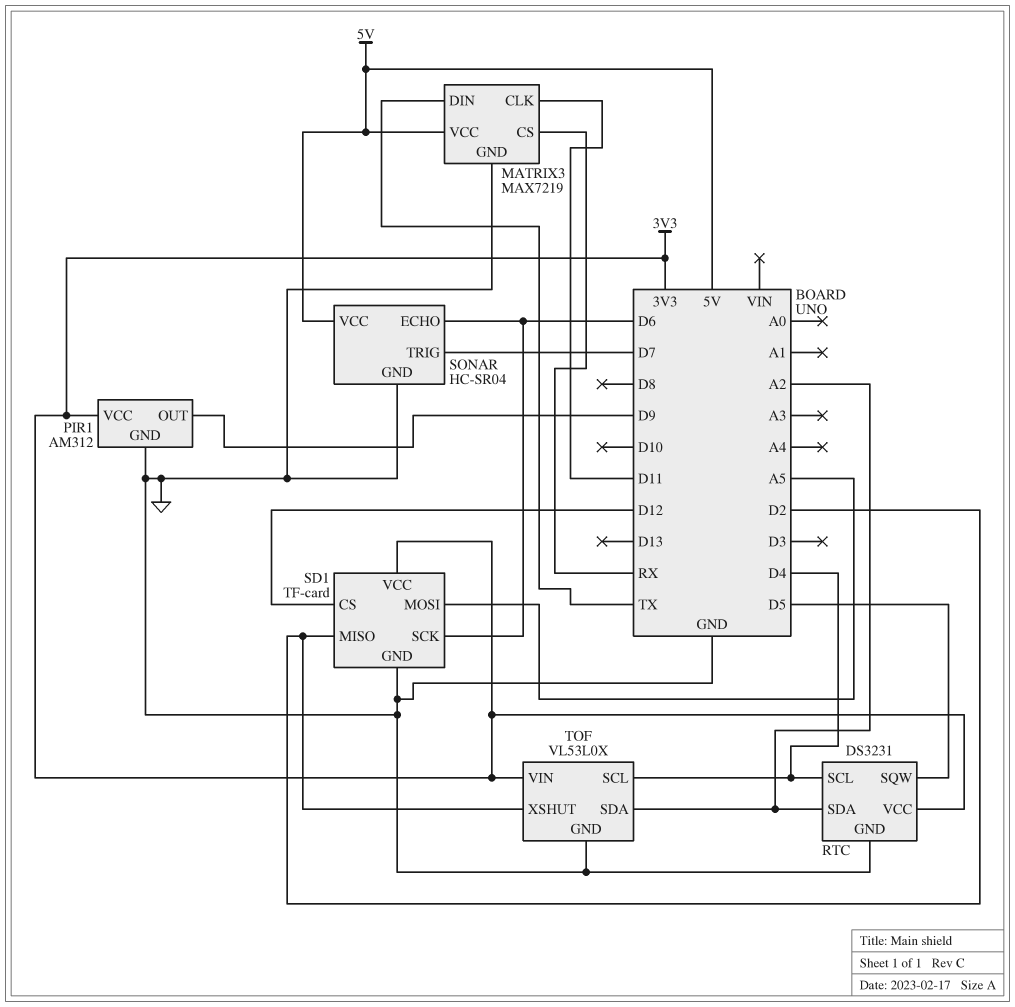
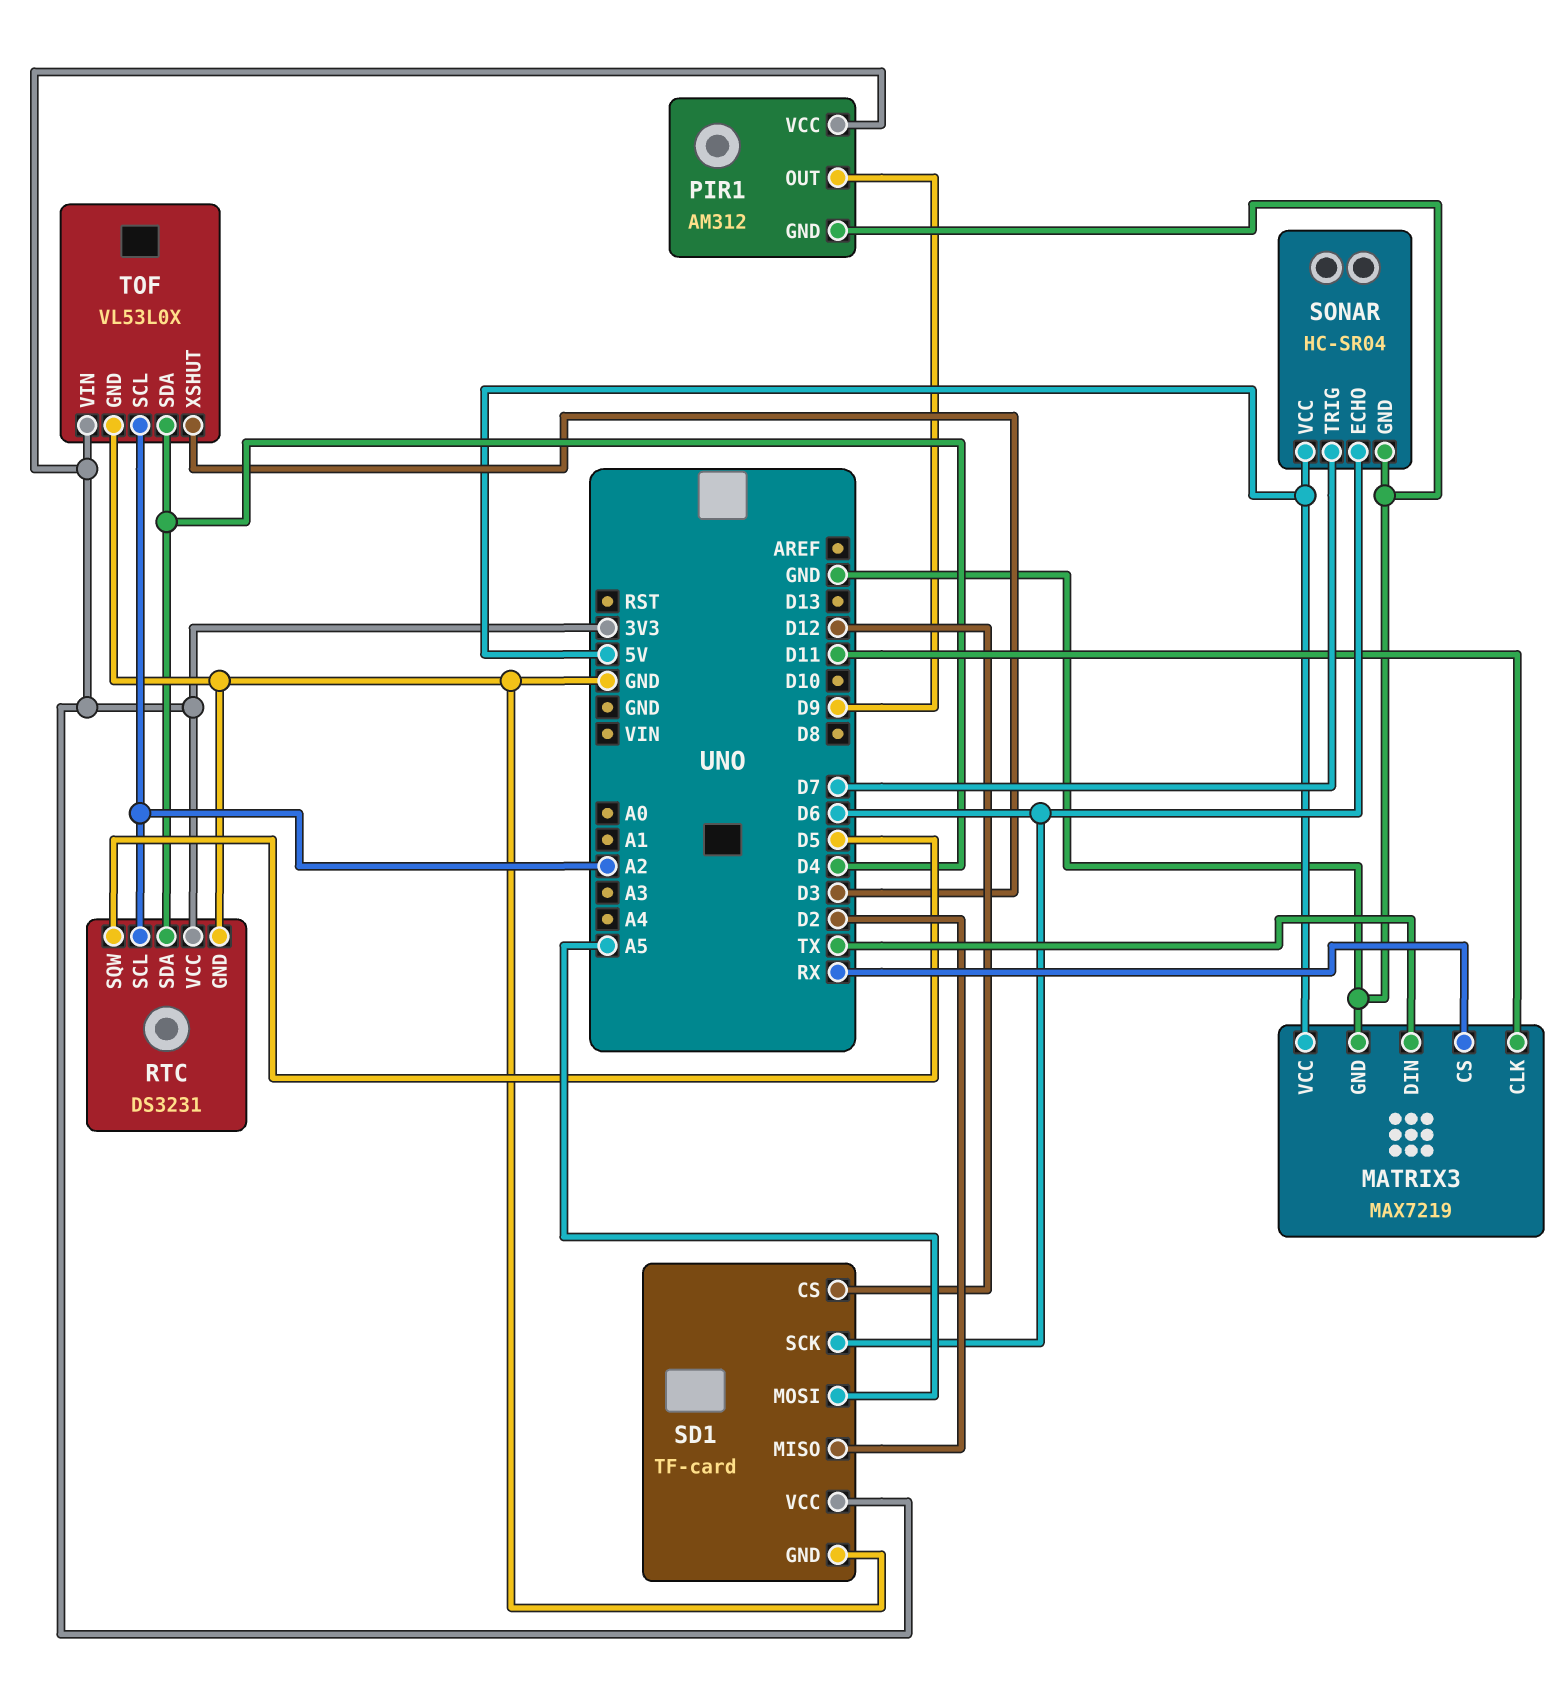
RTC pin SCL: D4 -> A2
RTC pin SDA: A2 -> D4
TOF pin SCL: D4 -> A2
TOF pin SDA: A2 -> D4
TOF pin XSHUT: D2 -> D3

